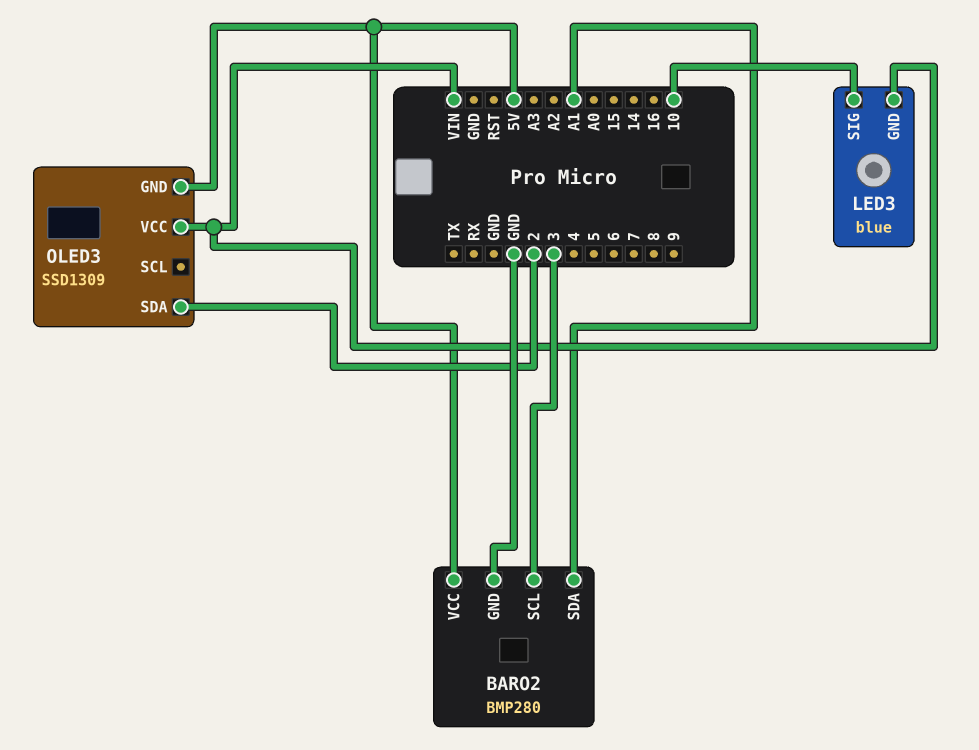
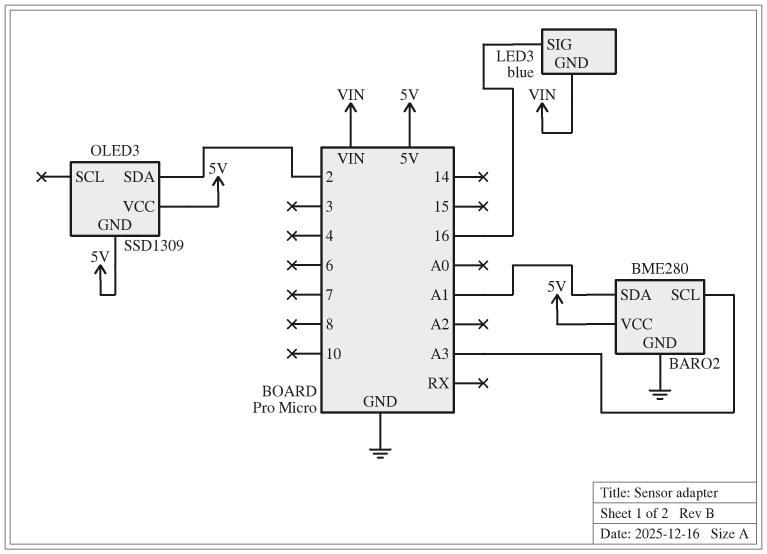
BARO2: BMP280 -> BME280
BARO2 pin SCL: 3 -> A3
LED3 pin SIG: 10 -> 16
OLED3 pin VCC: VIN -> 5V

